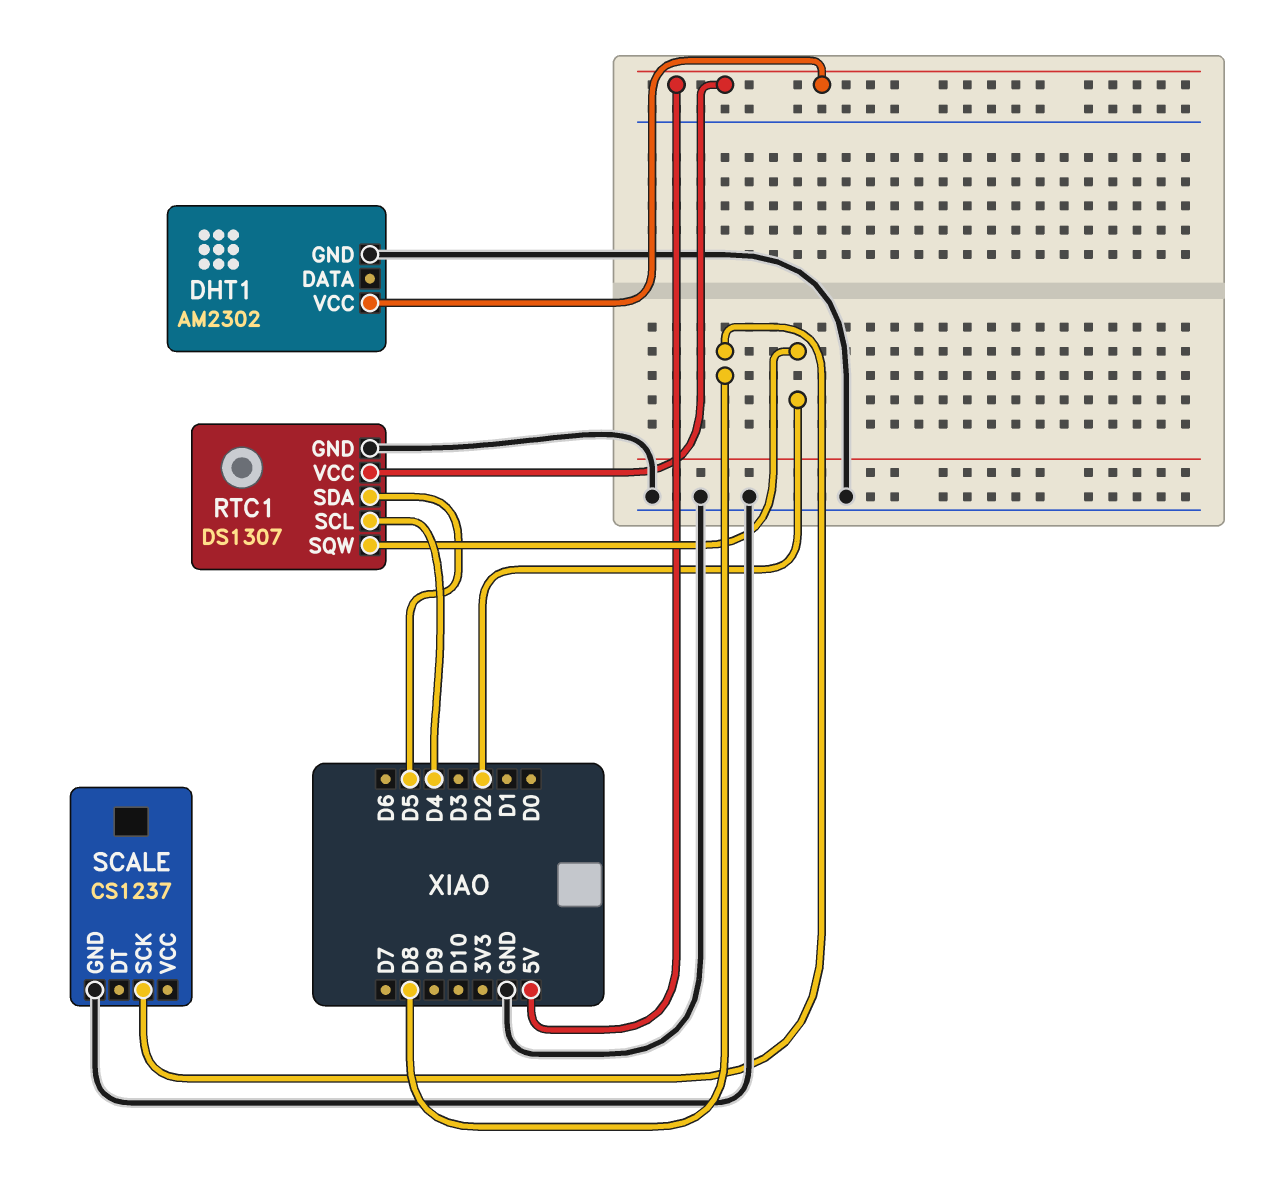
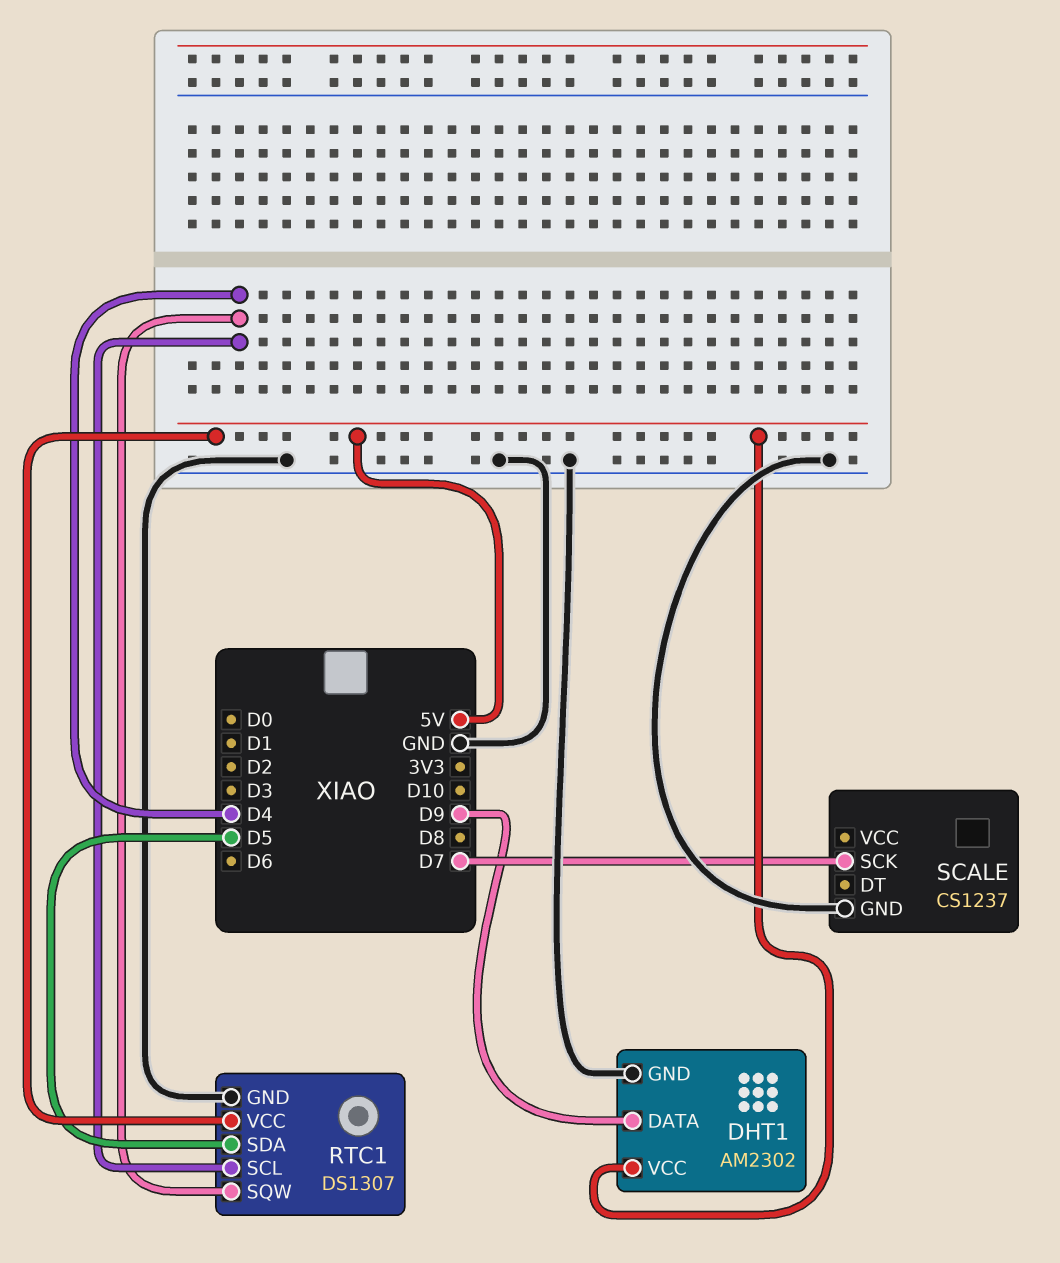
DHT1 pin DATA: none -> D9
RTC1 pin SQW: D2 -> D4
SCALE pin SCK: D8 -> D7

